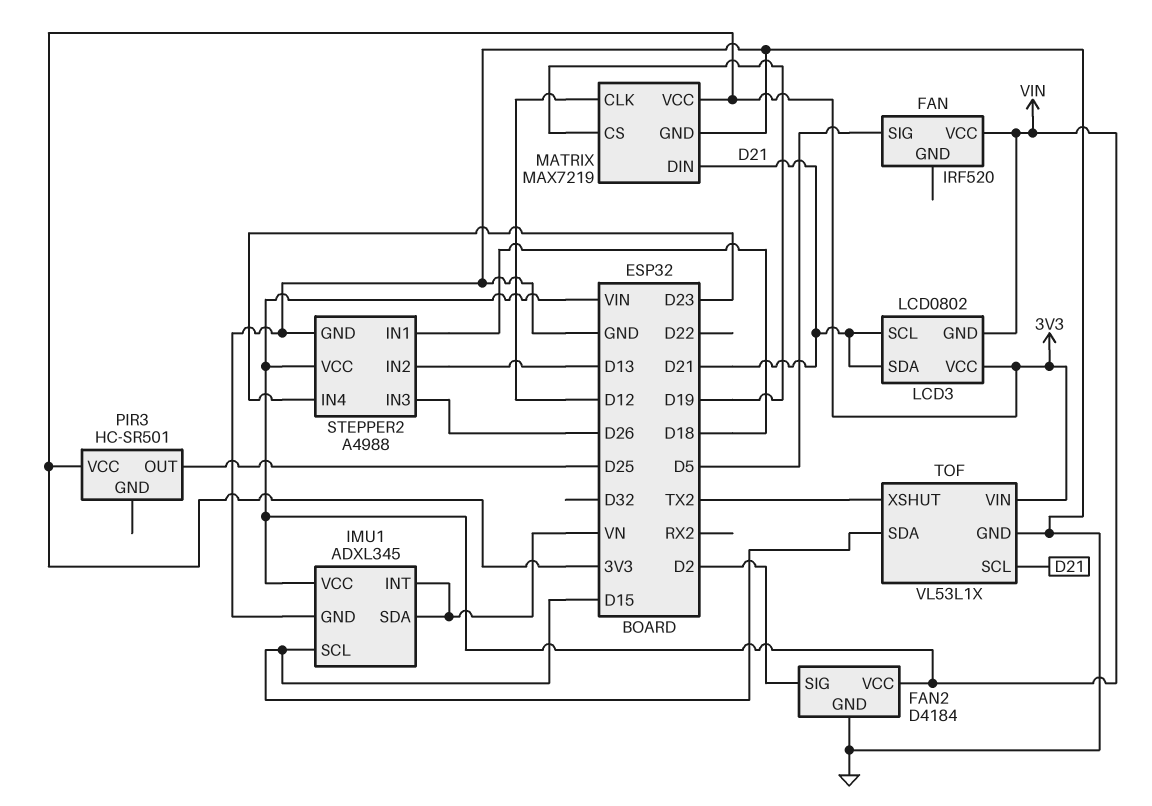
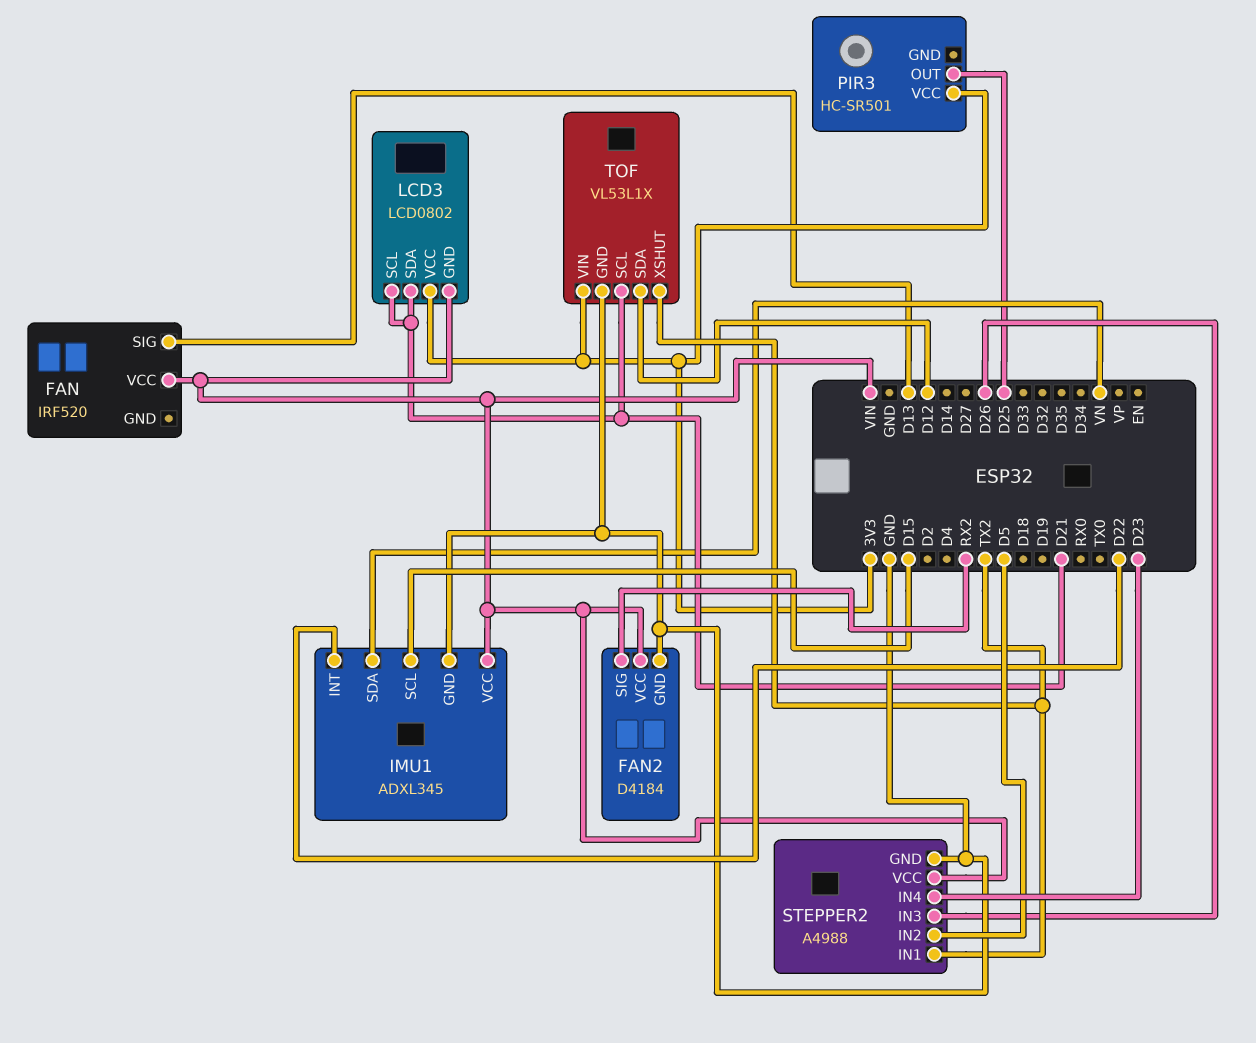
FAN pin SIG: D5 -> D13
FAN2 pin SIG: D2 -> RX2
IMU1 pin INT: VN -> D22
MATRIX: MAX7219 -> none
MATRIX pin CLK: D12 -> none
MATRIX pin CS: D19 -> none
MATRIX pin DIN: D21 -> none
MATRIX pin GND: GND -> none
MATRIX pin VCC: 3V3 -> none
STEPPER2 pin IN1: D18 -> TX2
STEPPER2 pin IN2: D13 -> D5
TOF pin SDA: D15 -> D12

